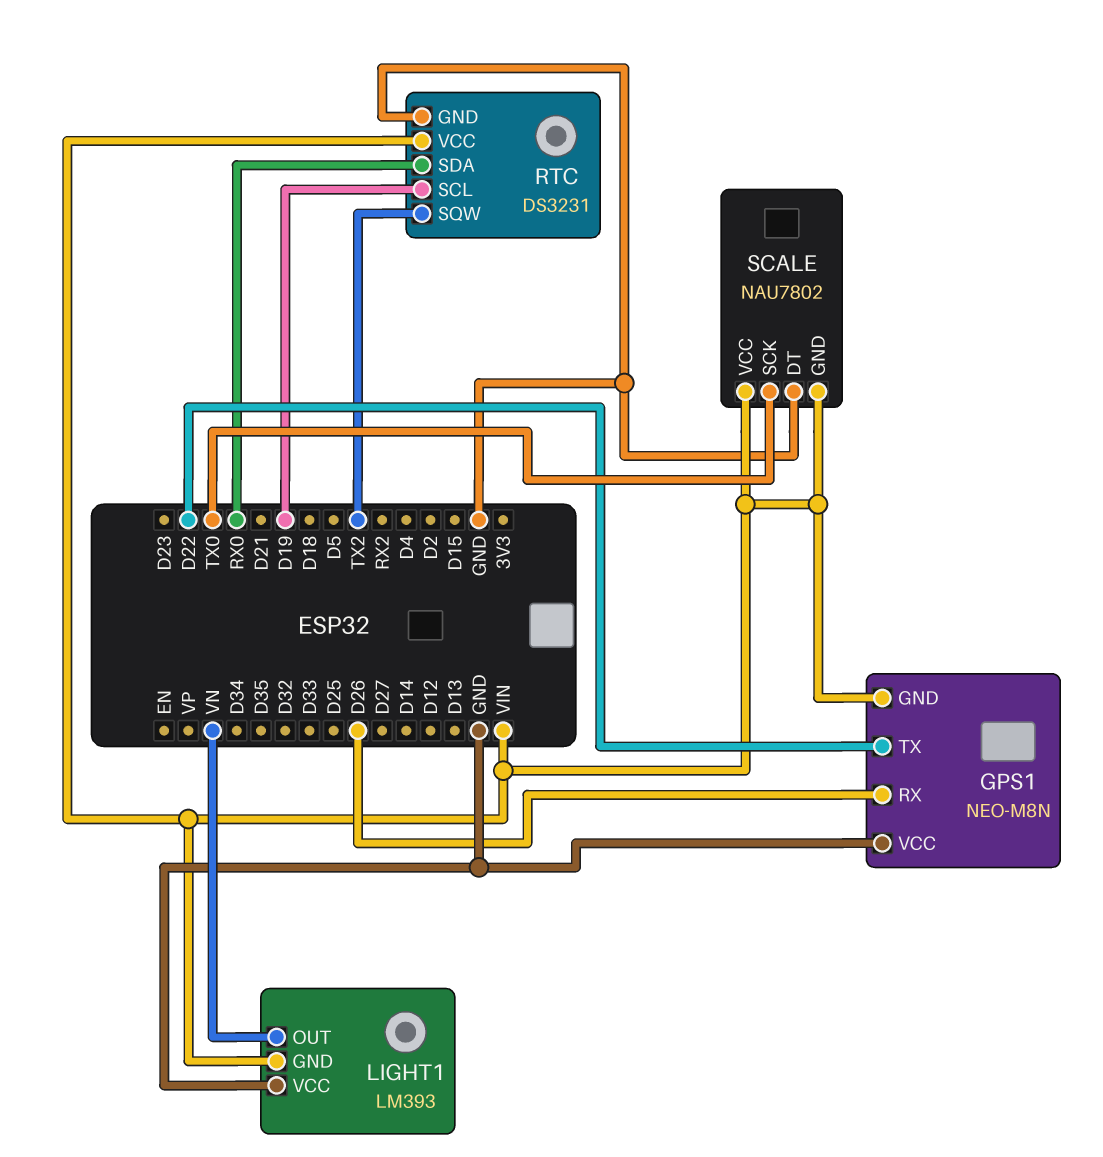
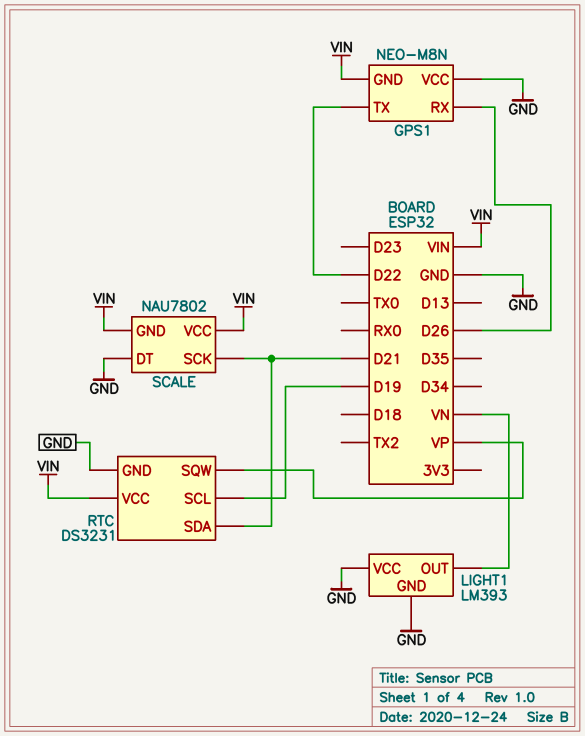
LIGHT1 pin GND: VIN -> GND
RTC pin SDA: RX0 -> D21
RTC pin SQW: TX2 -> VP
SCALE pin SCK: TX0 -> D21

